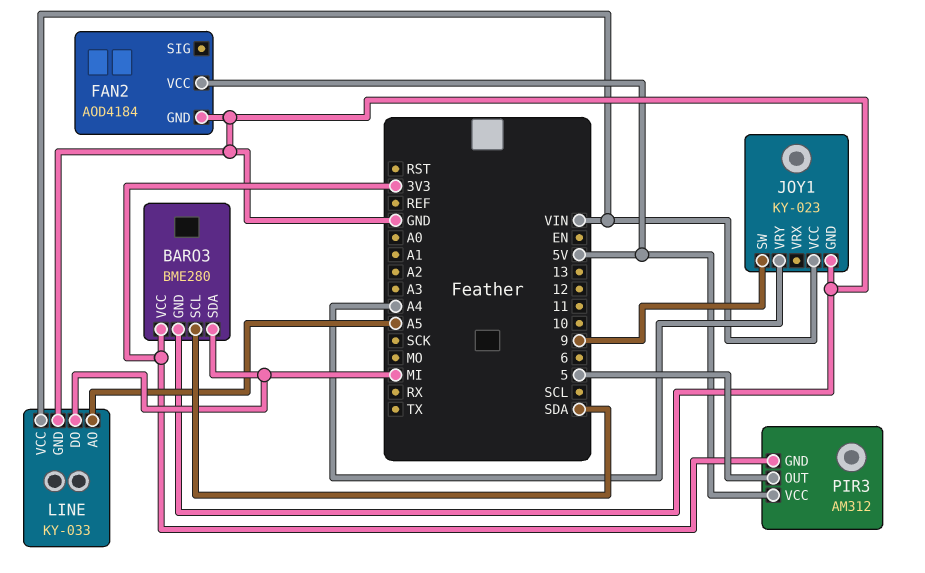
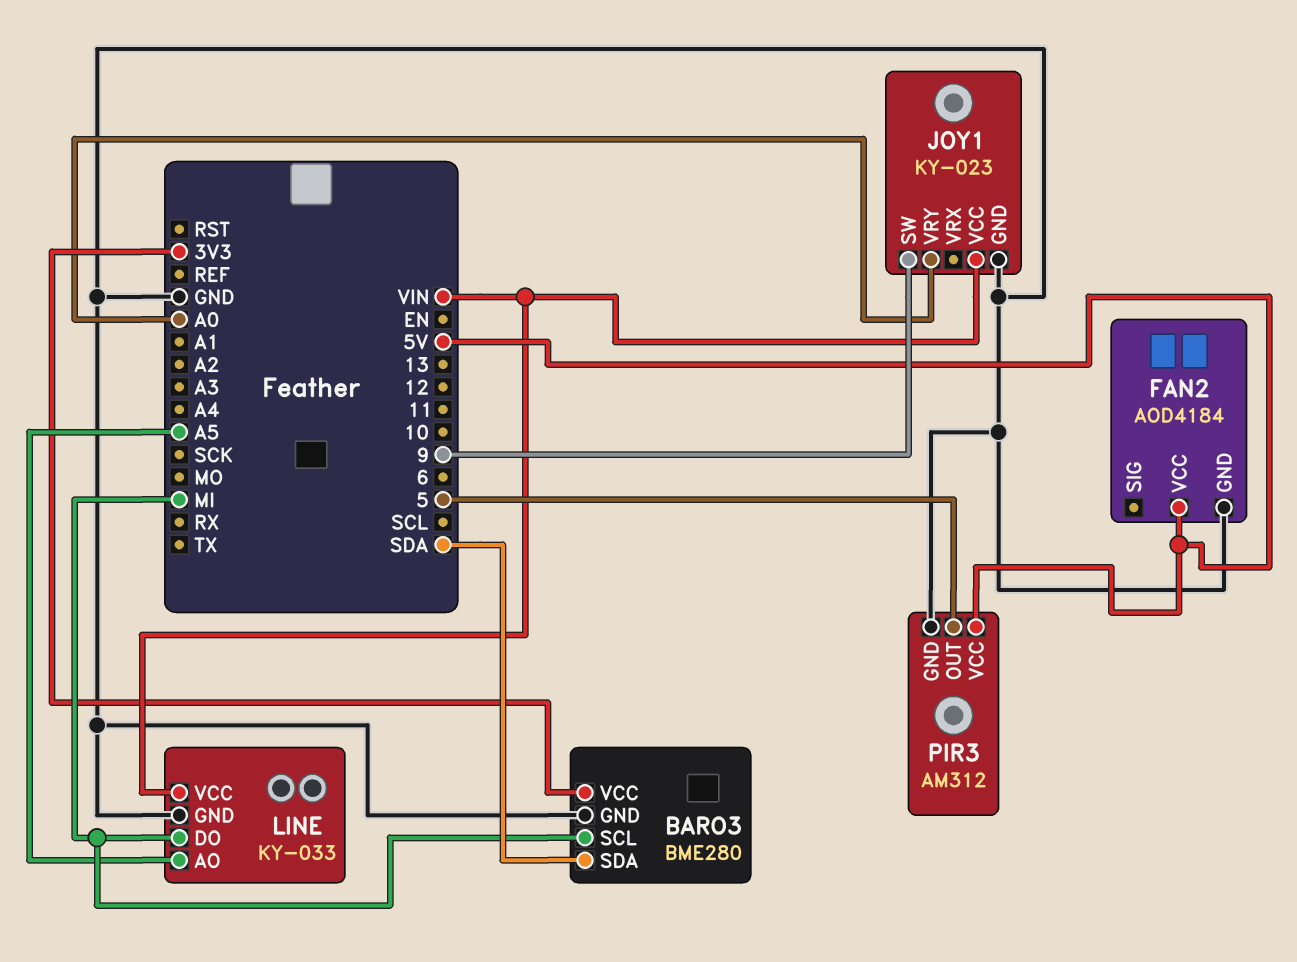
BARO3 pin SCL: SDA -> MI
BARO3 pin SDA: MI -> SDA
JOY1 pin VRY: A4 -> A0
PIR3 pin GND: 3V3 -> GND

